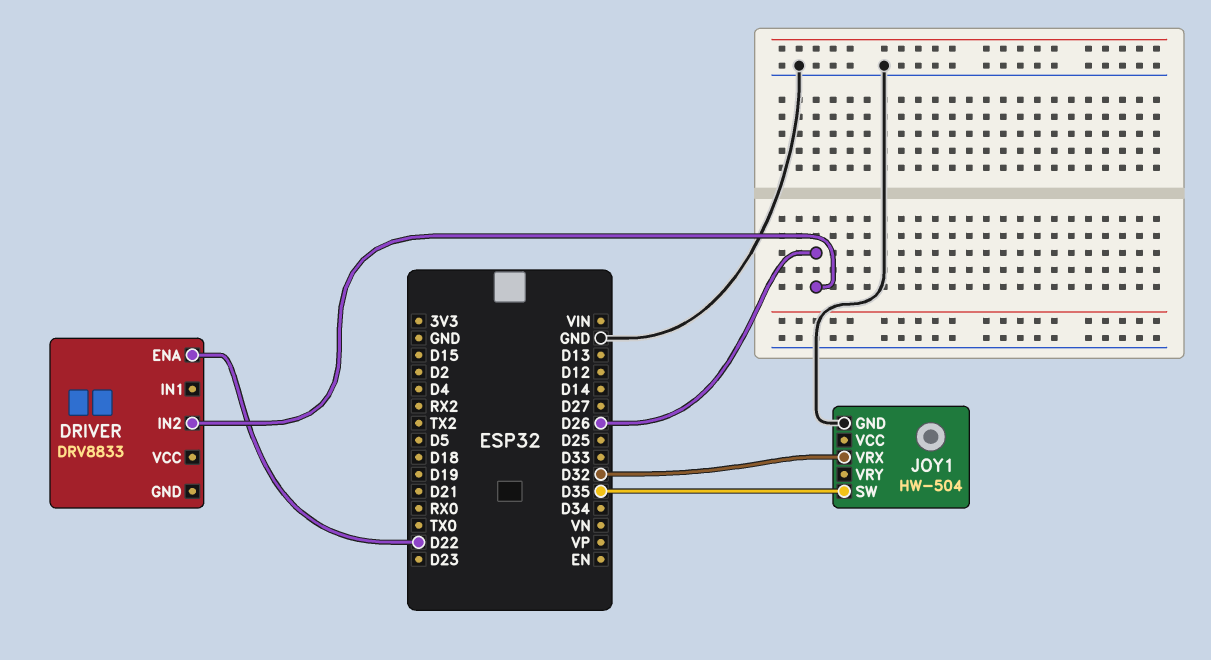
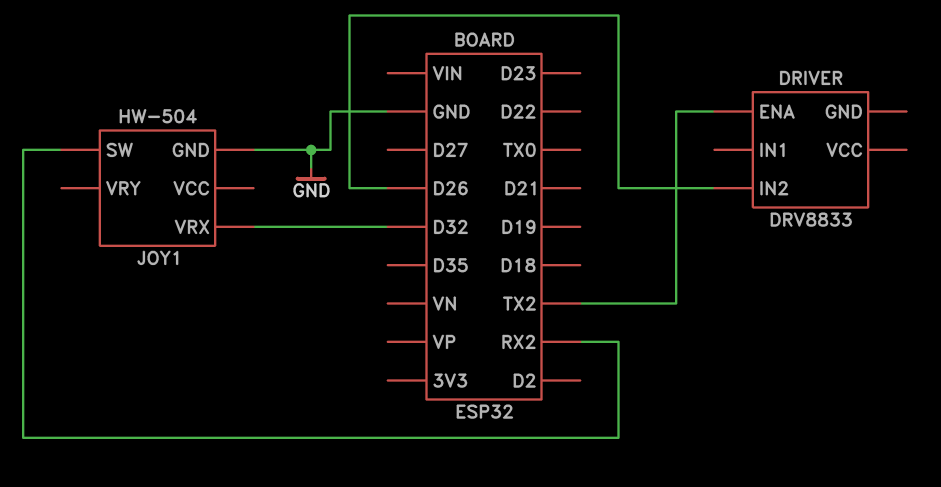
DRIVER pin ENA: D22 -> TX2
JOY1 pin SW: D35 -> RX2

